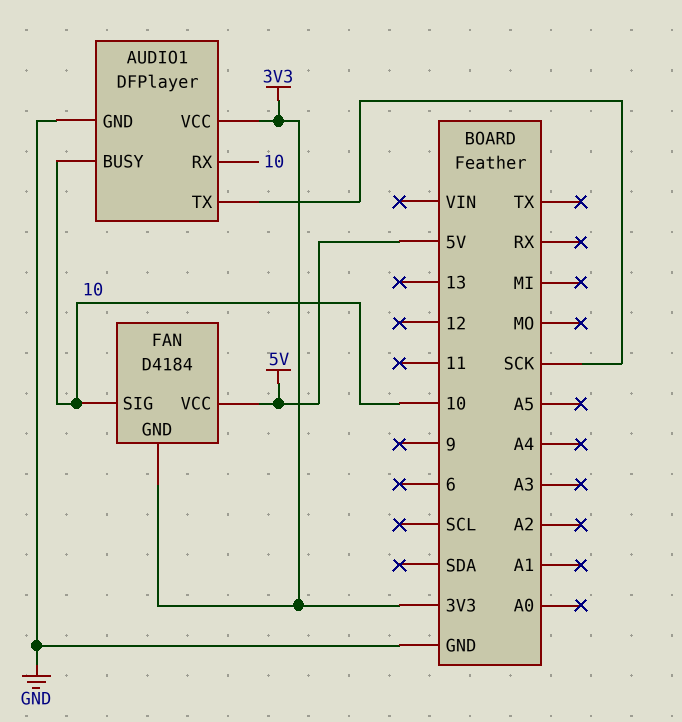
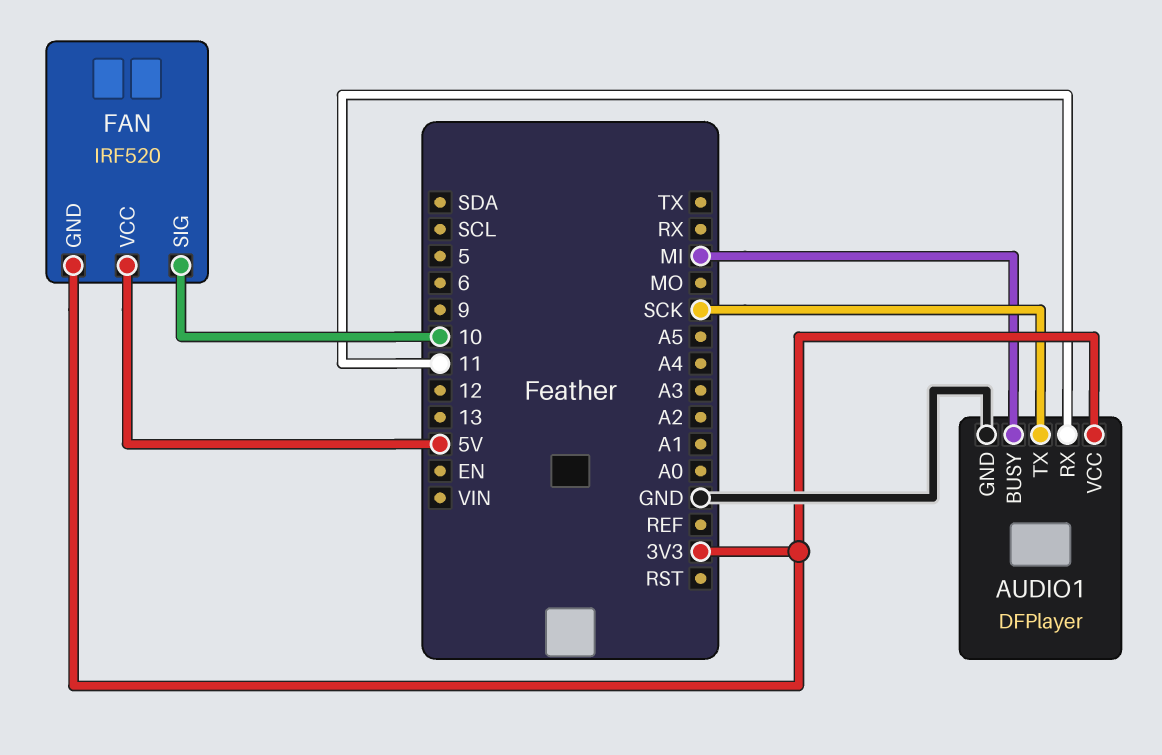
AUDIO1 pin BUSY: 10 -> MI
AUDIO1 pin RX: 10 -> 11
FAN: D4184 -> IRF520

